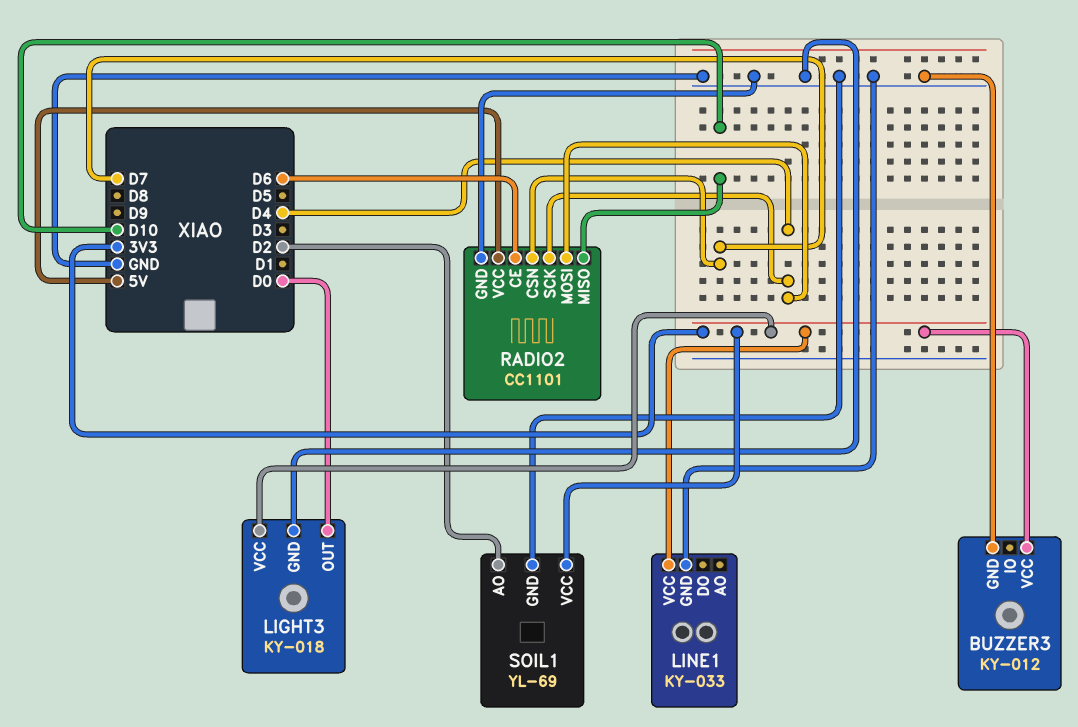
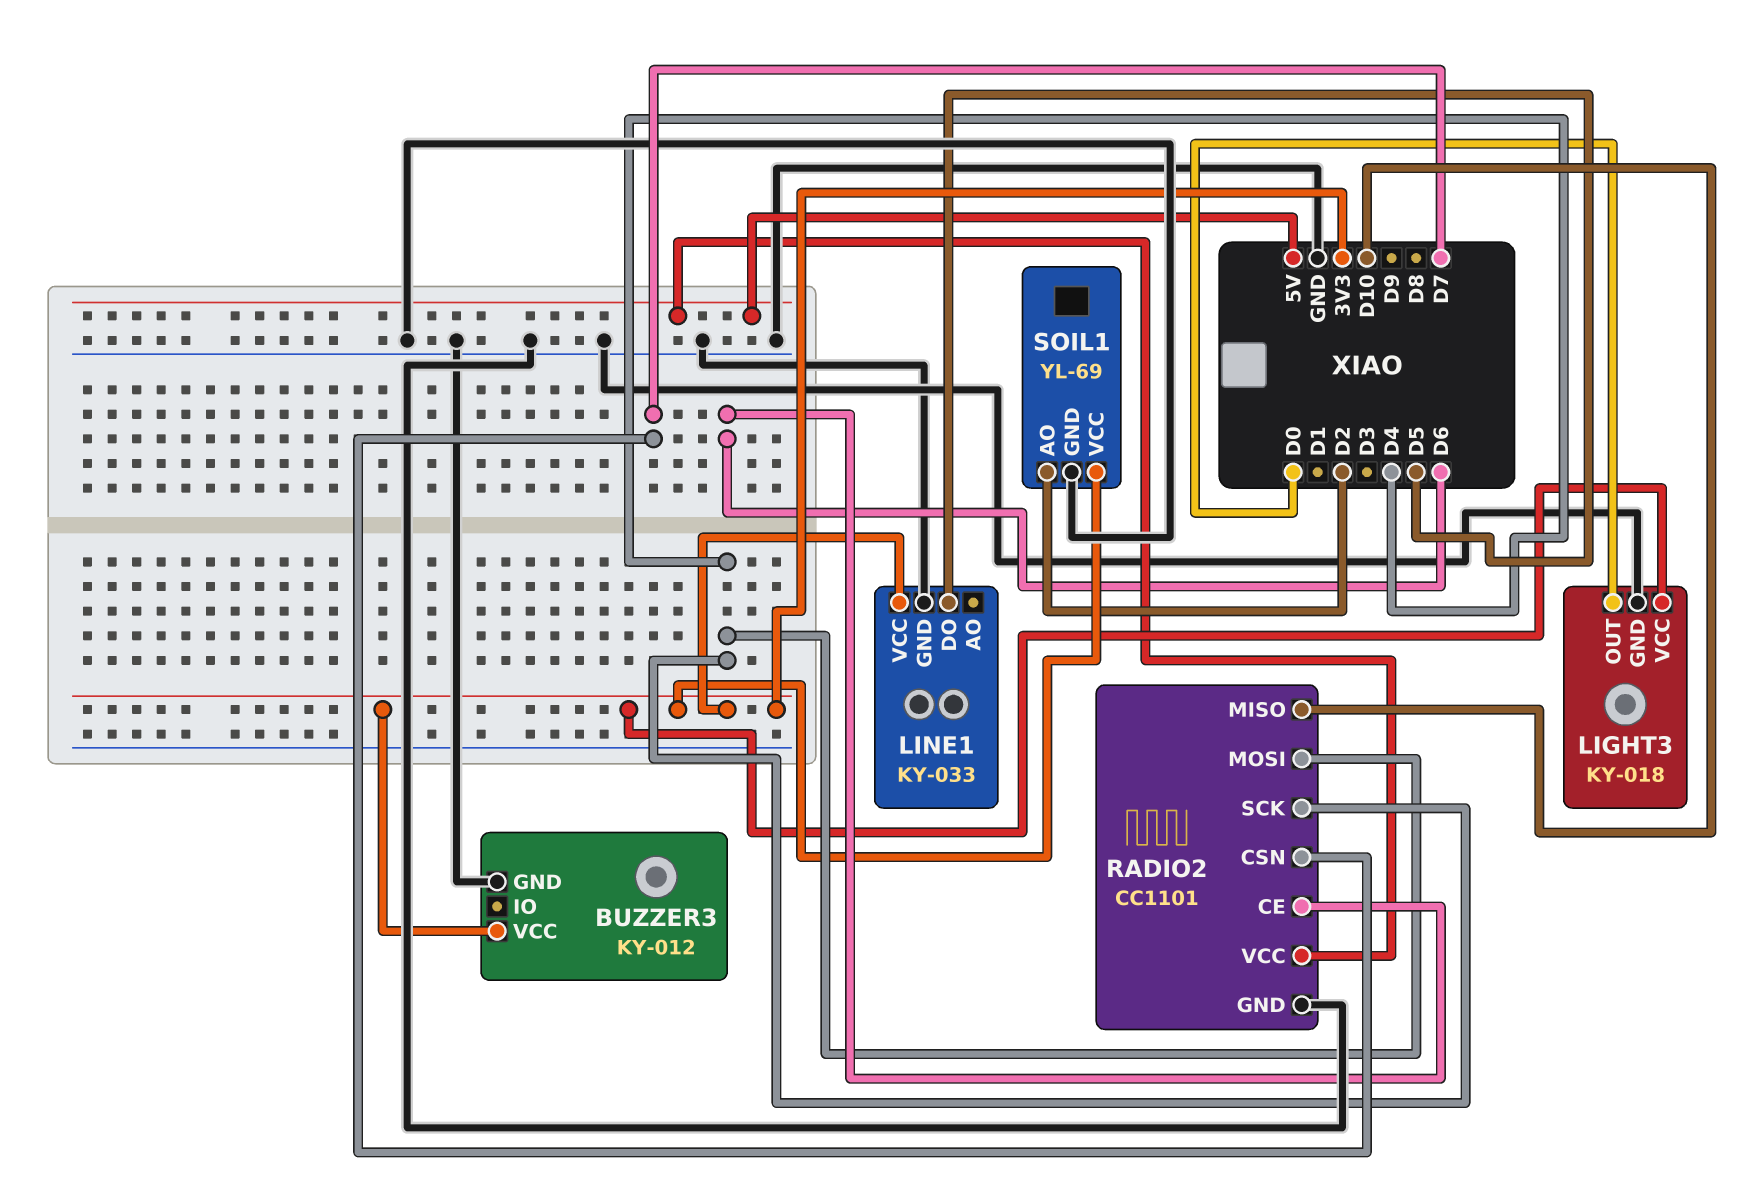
LINE1 pin DO: none -> D5

